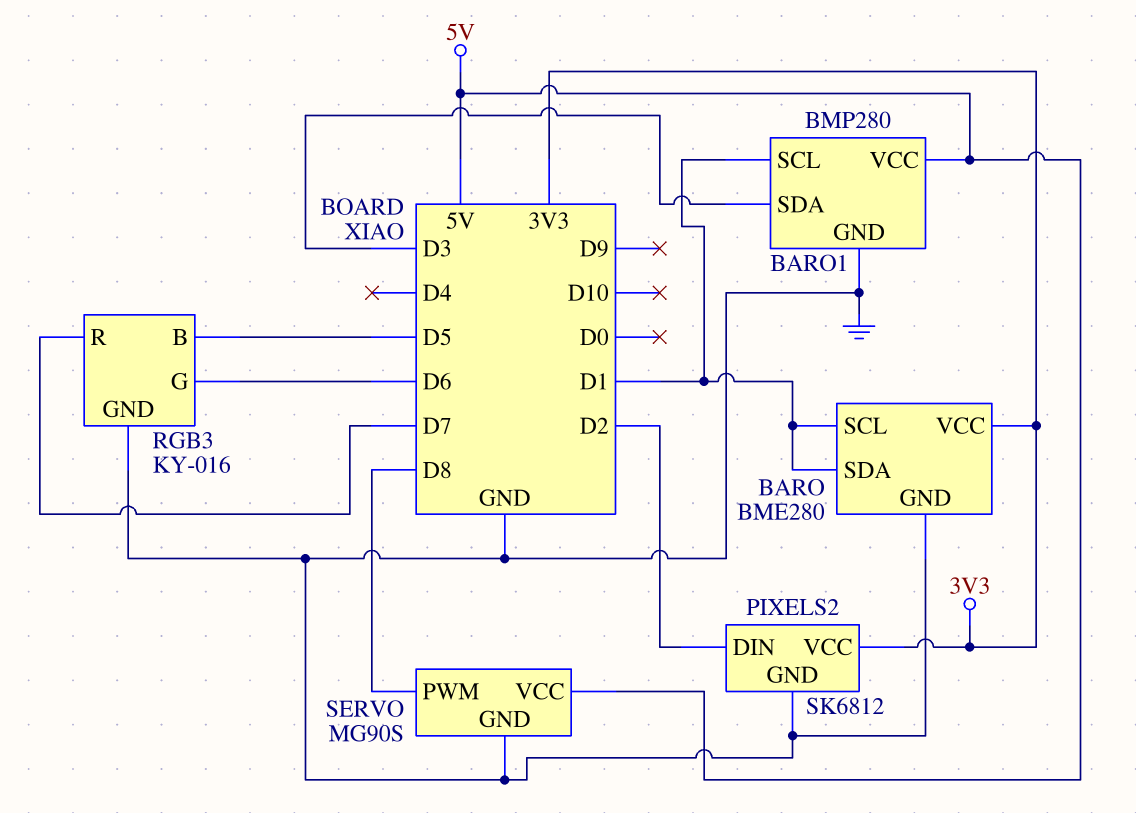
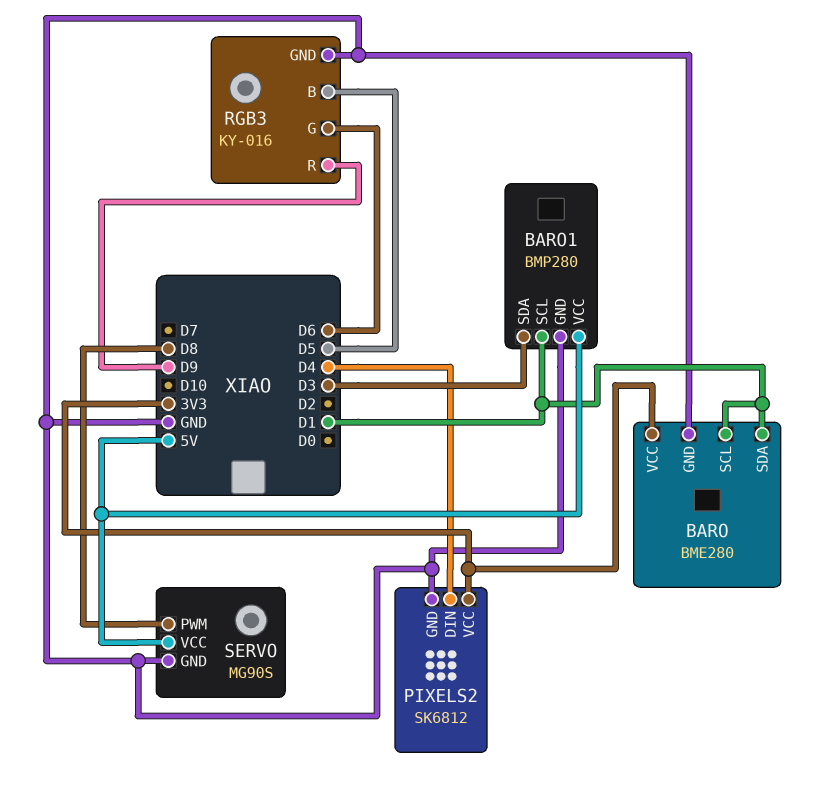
PIXELS2 pin DIN: D2 -> D4
RGB3 pin R: D7 -> D9

